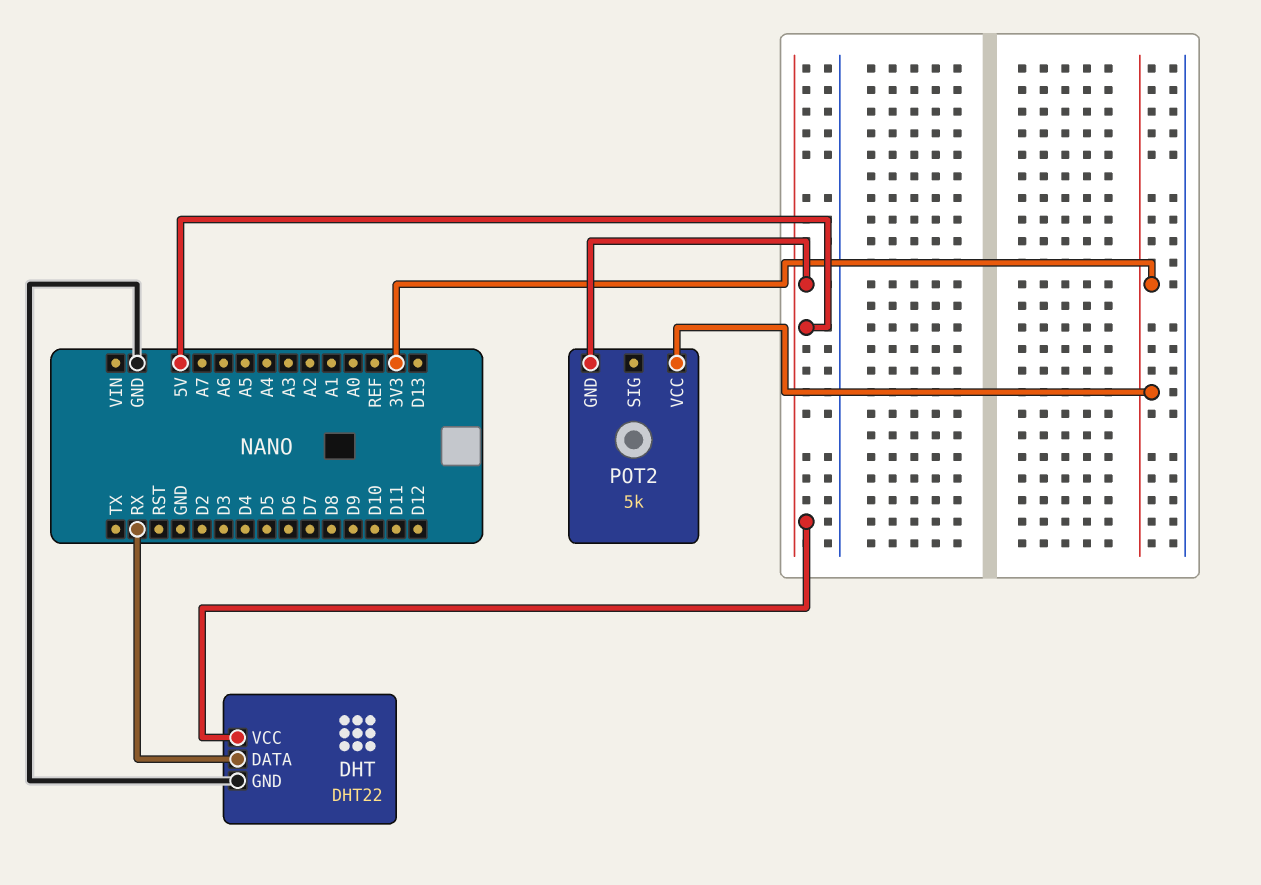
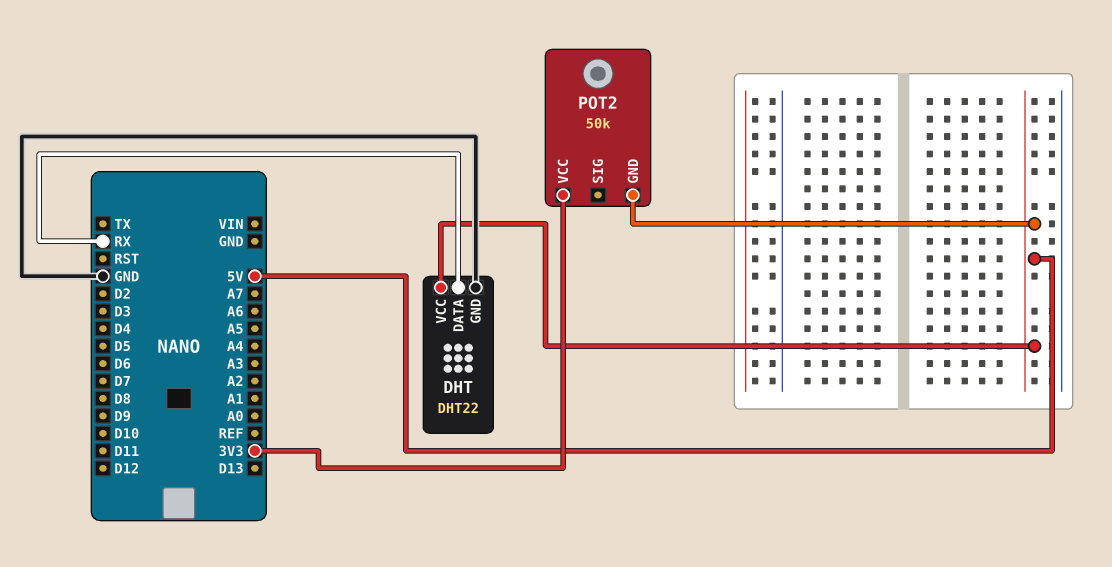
POT2: 5k -> 50k

